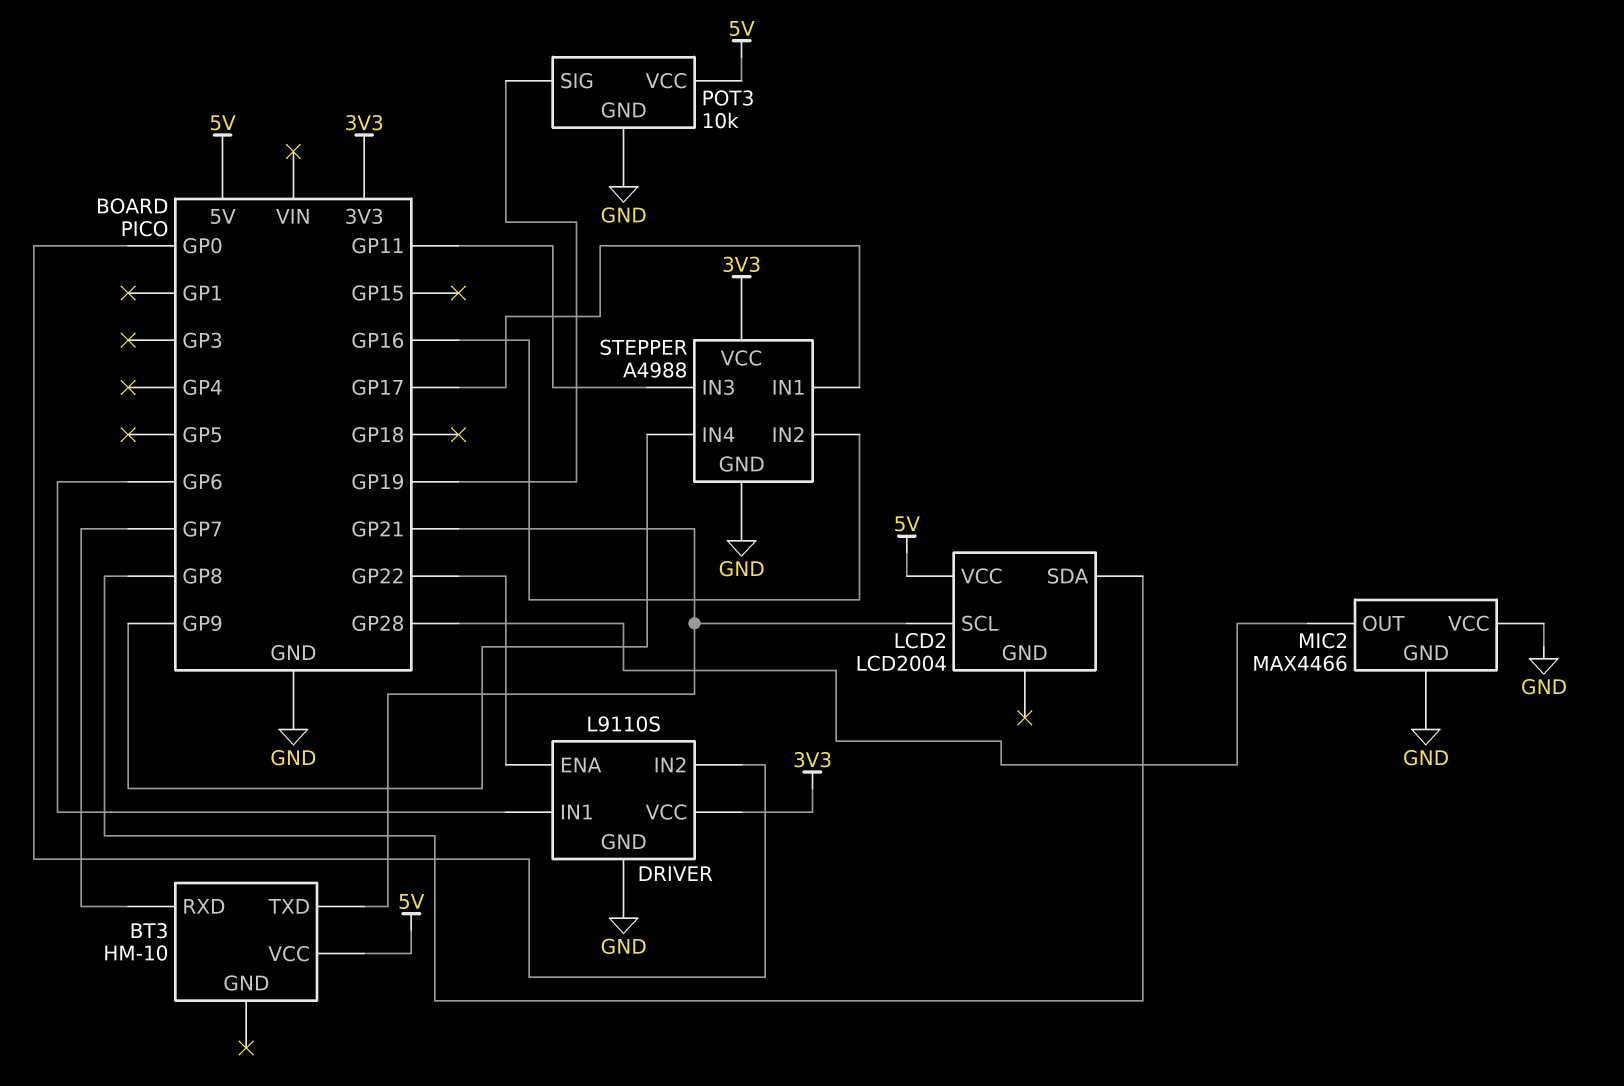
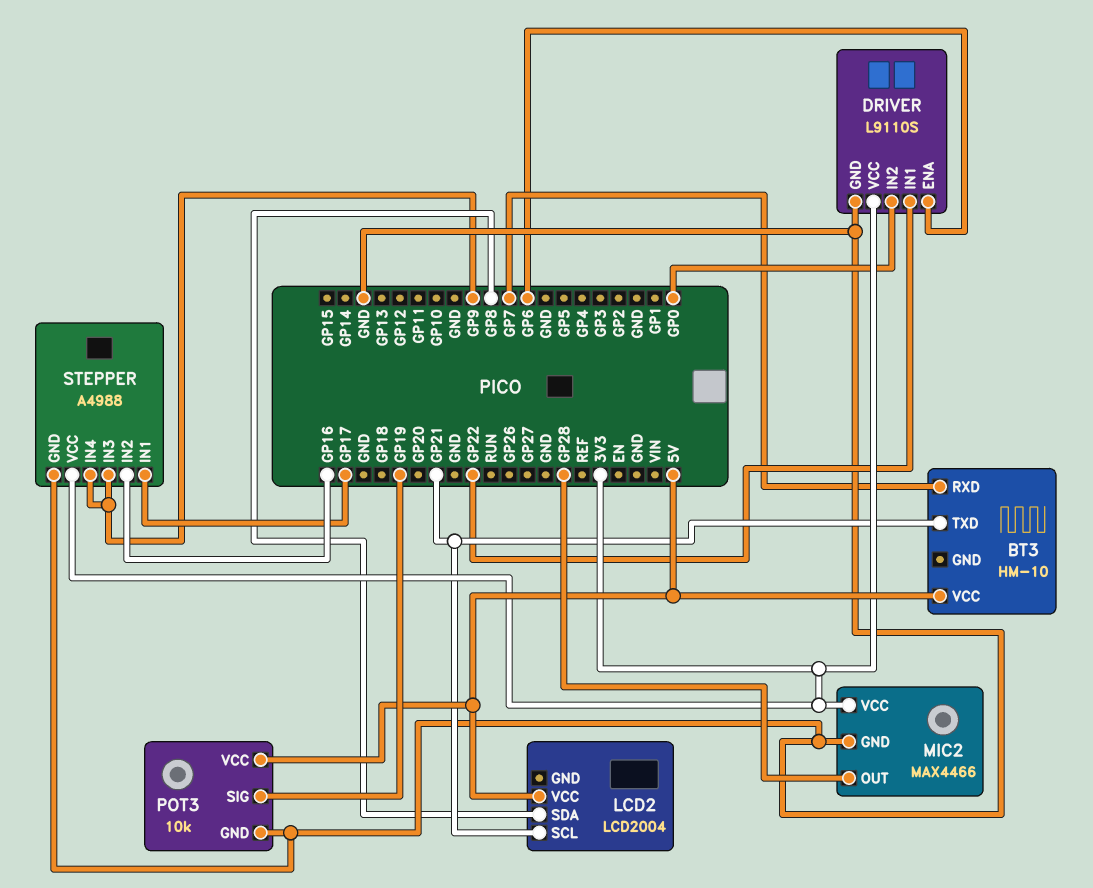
DRIVER pin ENA: GP22 -> GP6
DRIVER pin IN1: GP6 -> GP22
MIC2 pin VCC: GND -> 3V3
STEPPER pin IN3: GP11 -> GP9

